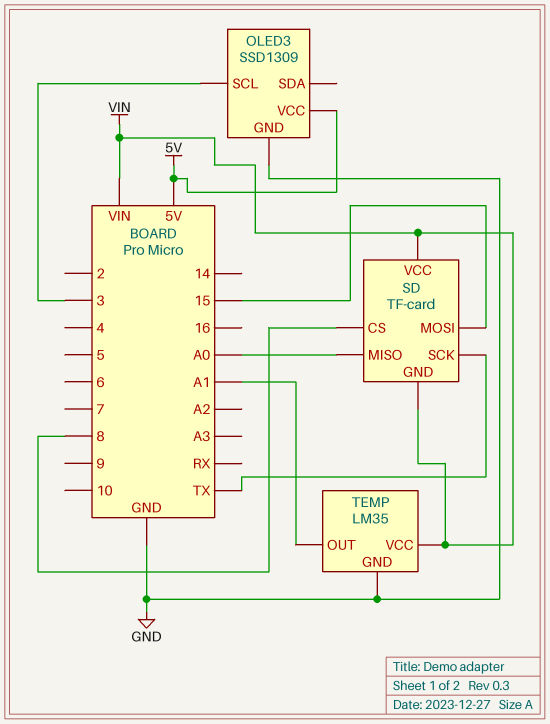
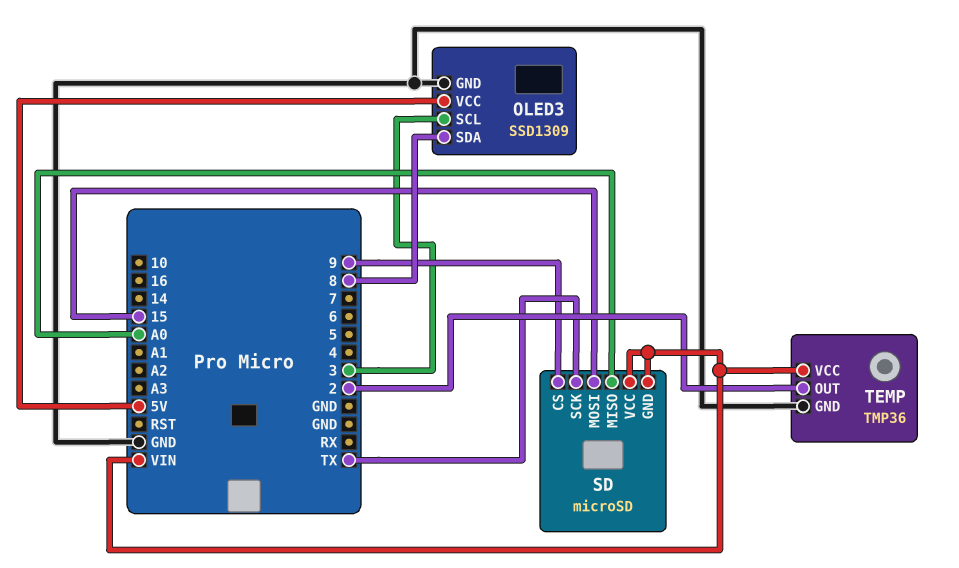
OLED3 pin SDA: none -> 8
SD: TF-card -> microSD
SD pin CS: 8 -> 9
TEMP: LM35 -> TMP36
TEMP pin OUT: A1 -> 2

